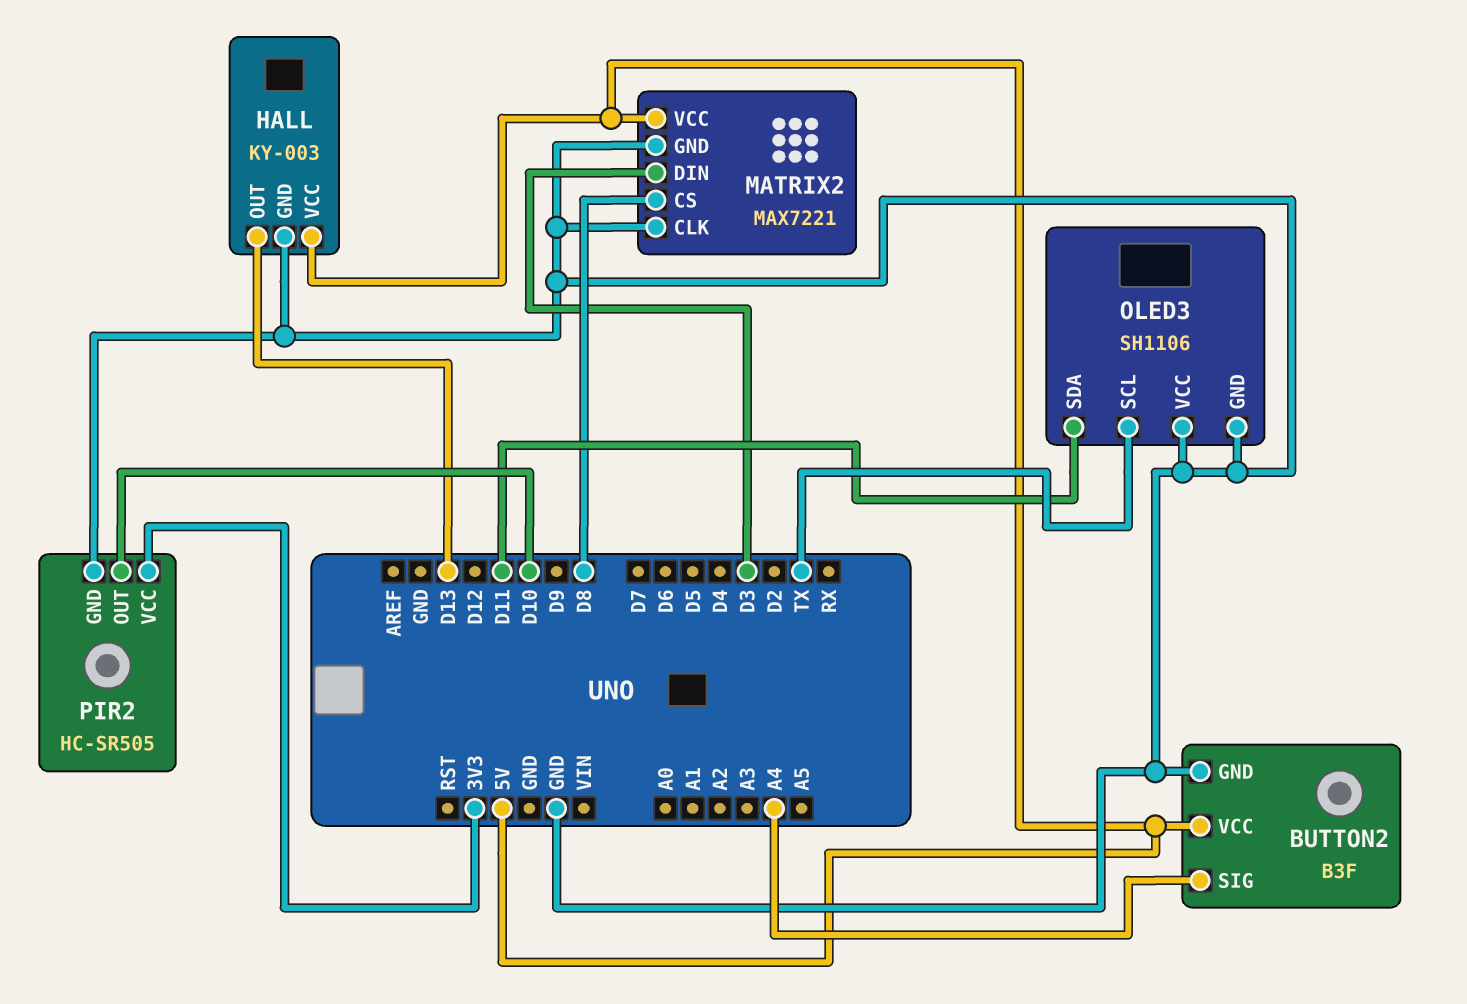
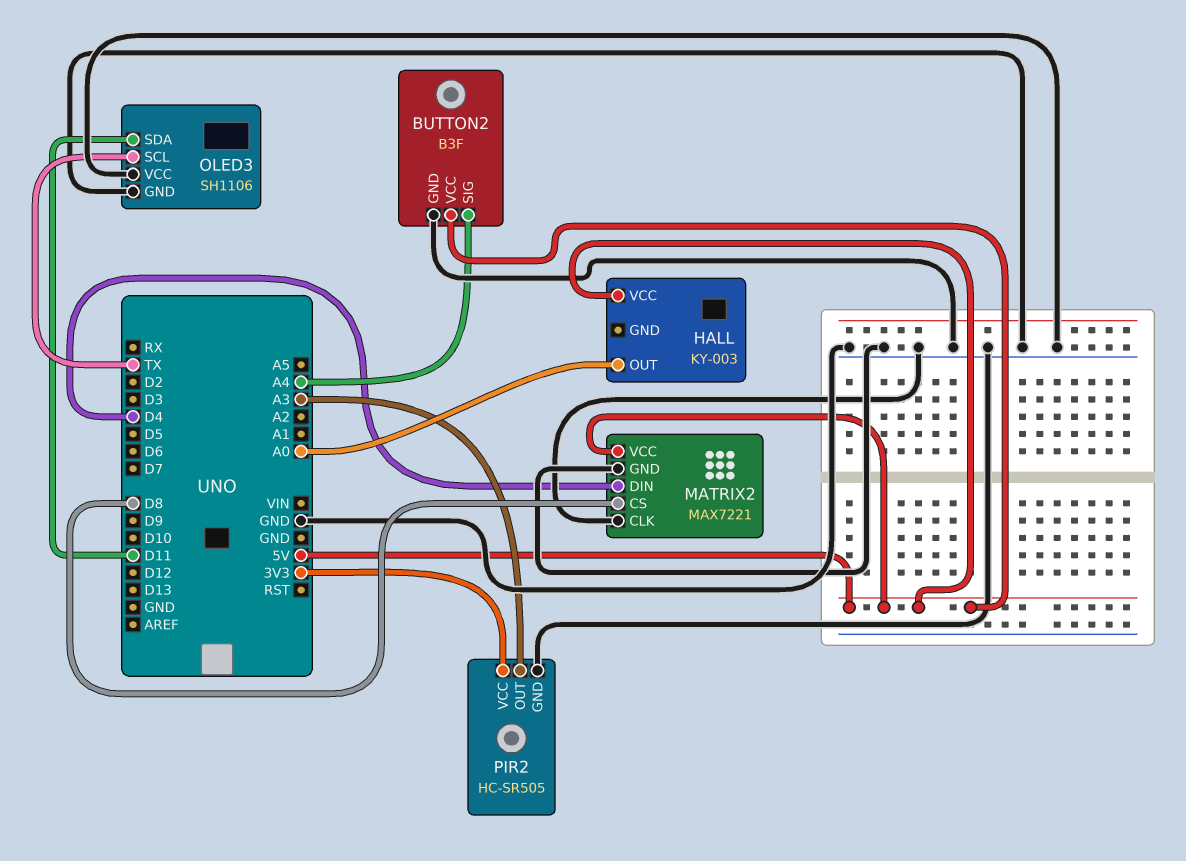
HALL pin GND: GND -> none
HALL pin OUT: D13 -> A0
MATRIX2 pin DIN: D3 -> D4
PIR2 pin OUT: D10 -> A3

